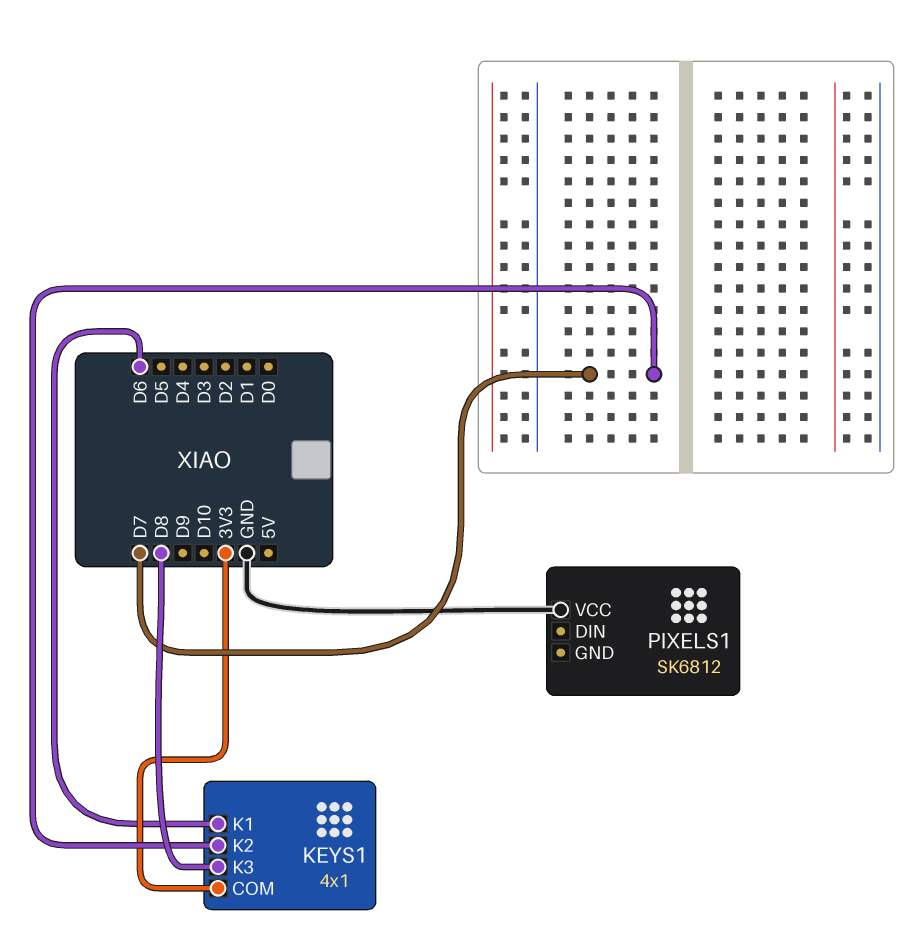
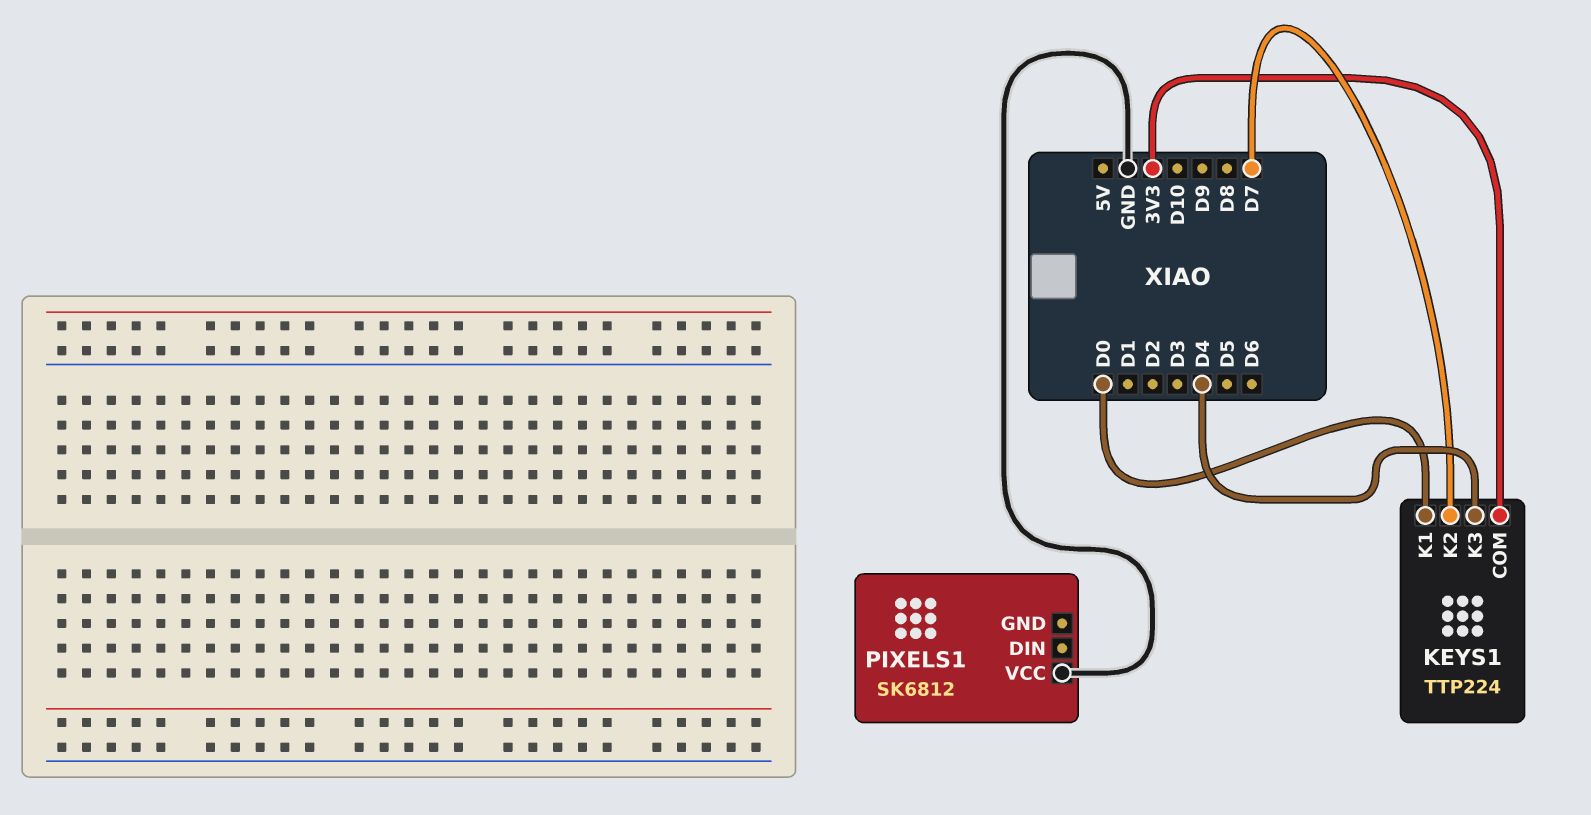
KEYS1: 4x1 -> TTP224
KEYS1 pin K1: D6 -> D0
KEYS1 pin K3: D8 -> D4

